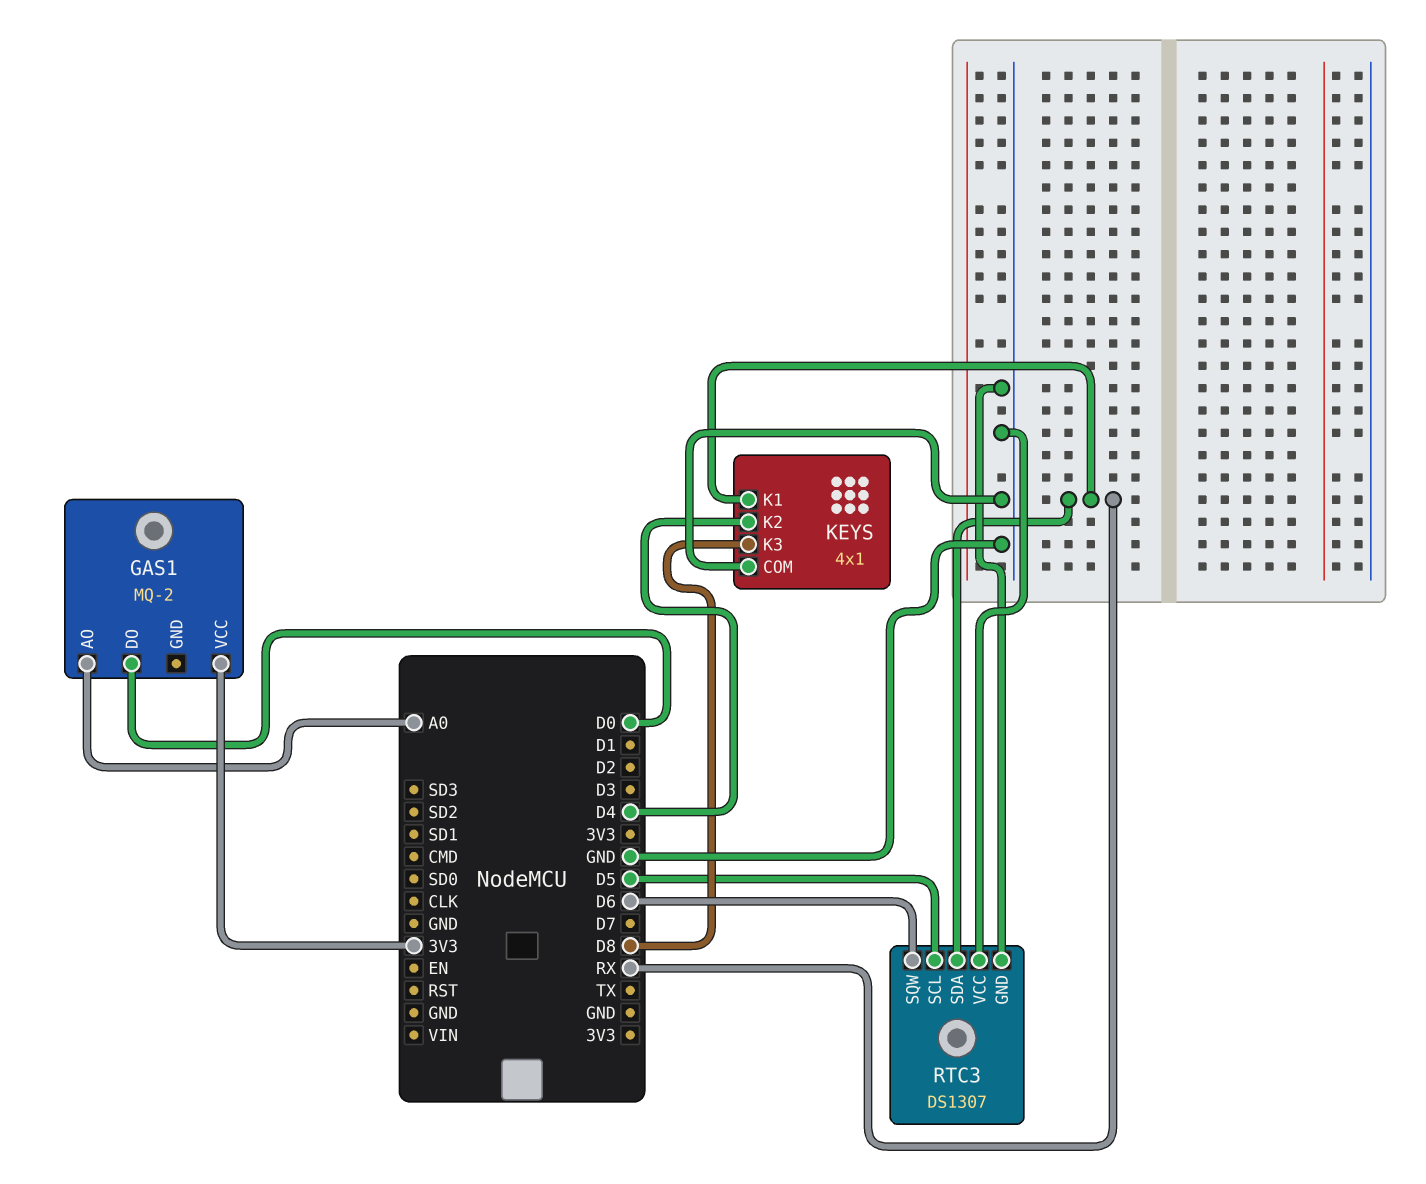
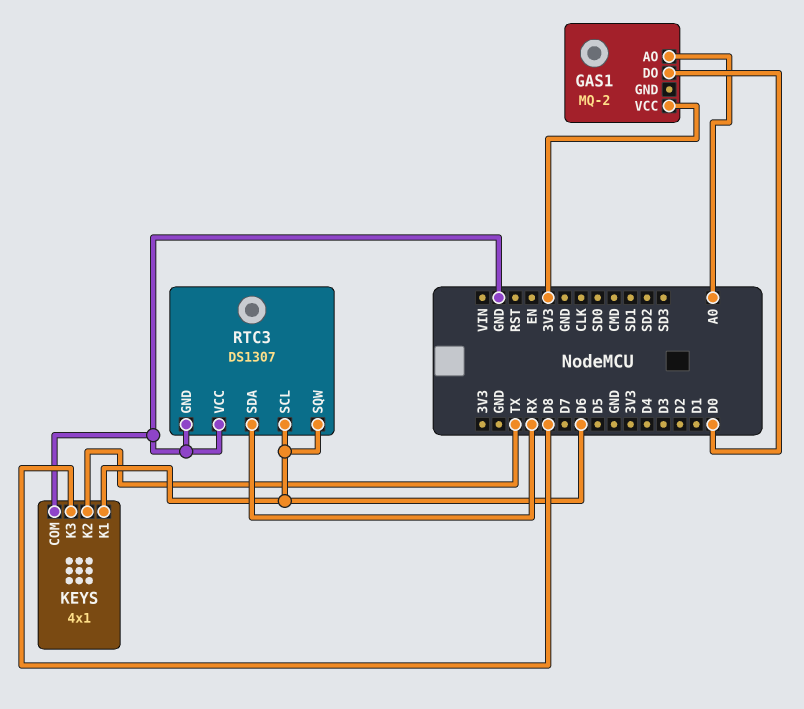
KEYS pin K1: RX -> D6
KEYS pin K2: D4 -> TX
RTC3 pin SCL: D5 -> D6

